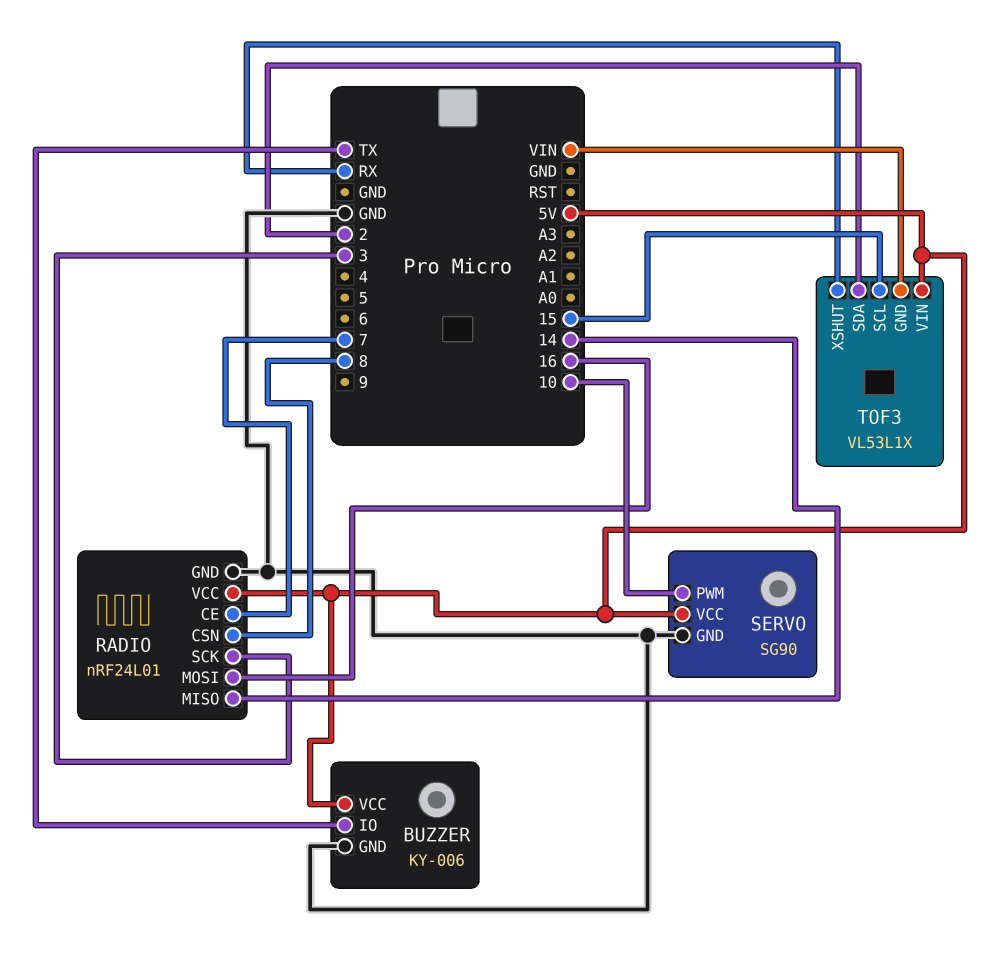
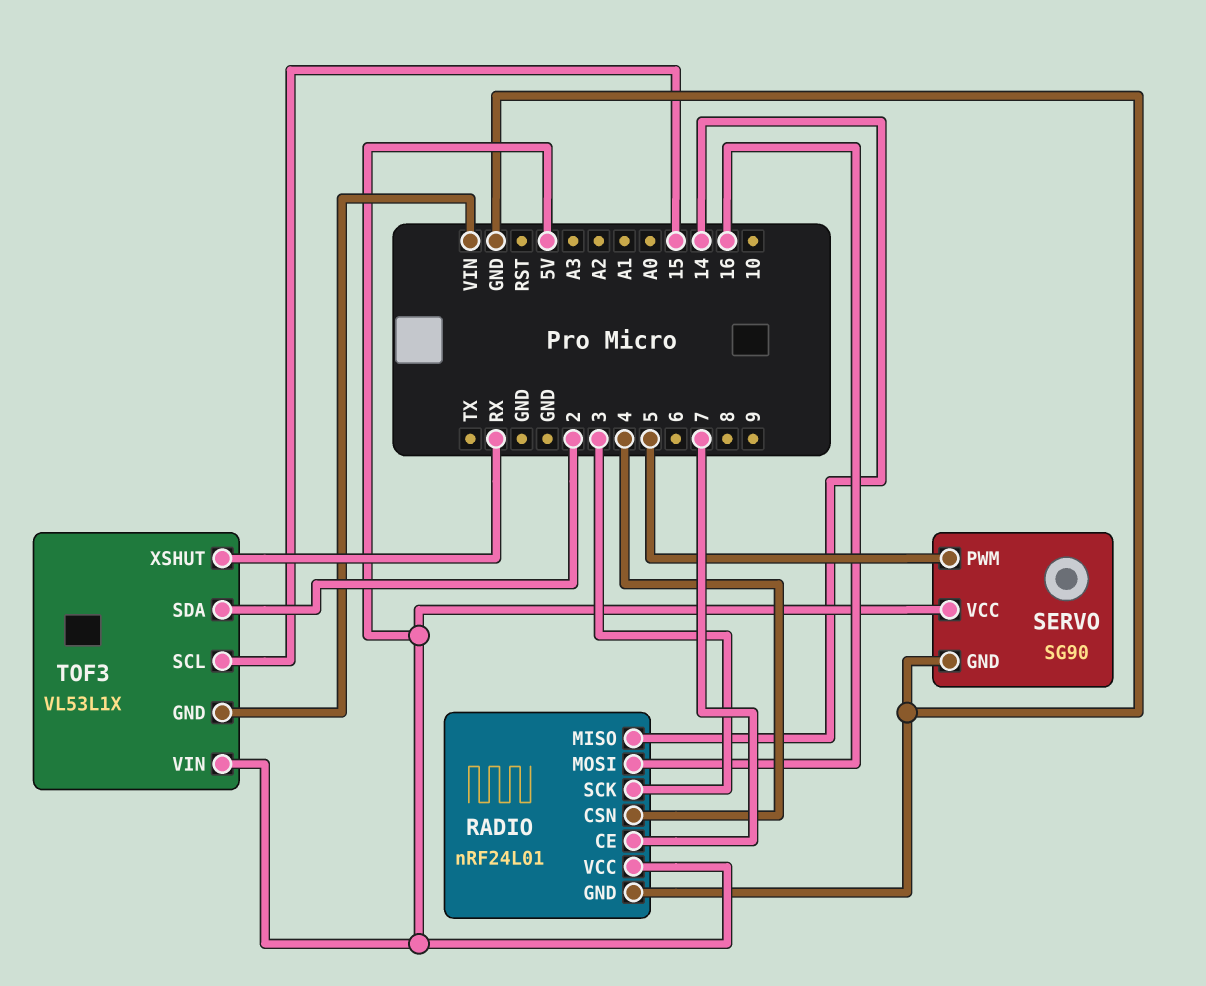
BUZZER: KY-006 -> none
BUZZER pin GND: GND -> none
BUZZER pin IO: TX -> none
BUZZER pin VCC: 5V -> none
RADIO pin CSN: 8 -> 4
SERVO pin PWM: 10 -> 5

